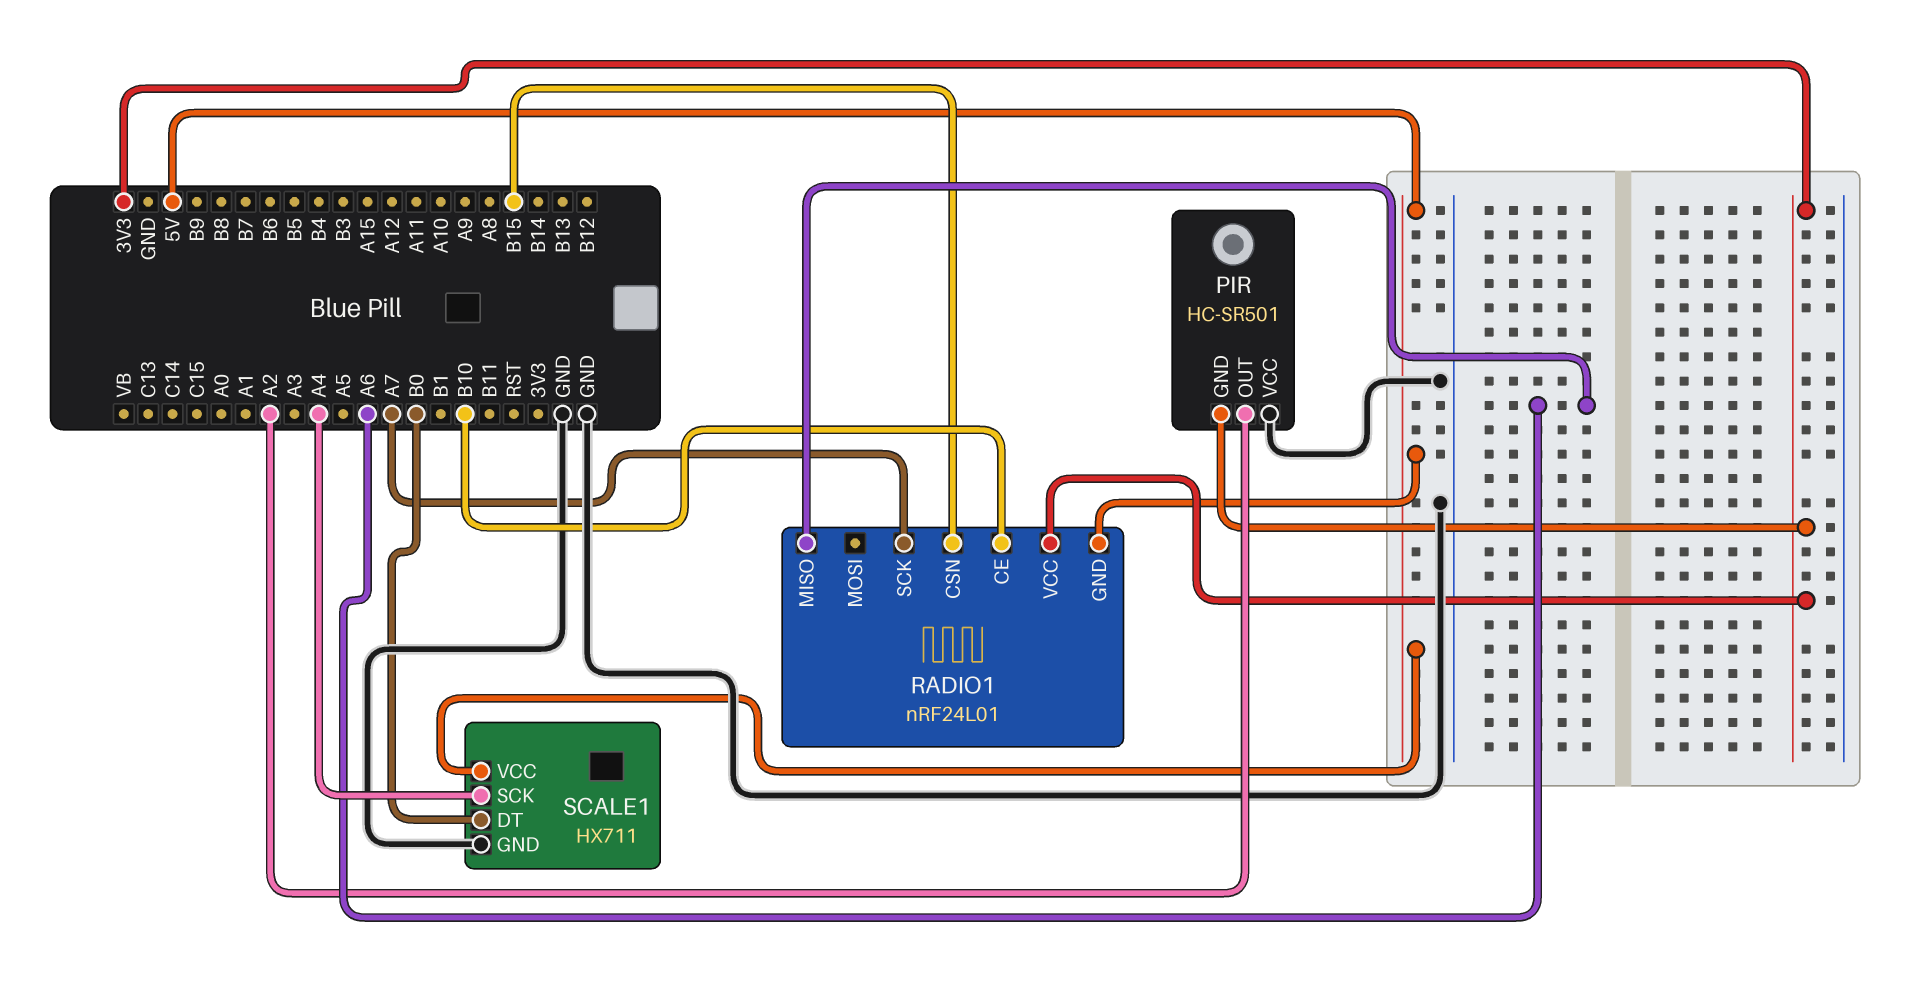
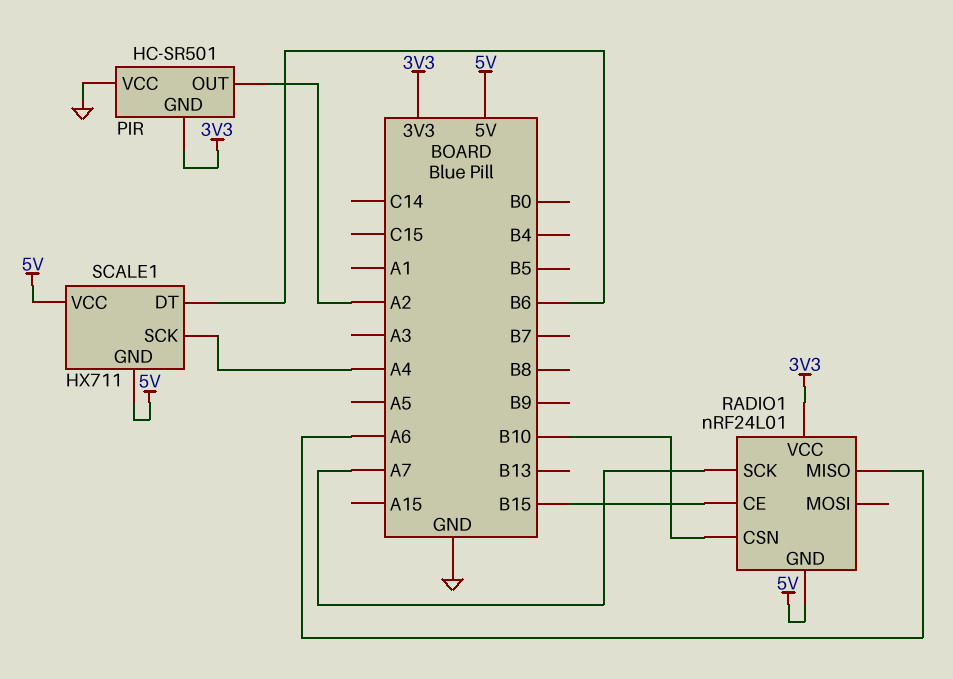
RADIO1 pin CE: B10 -> B15
RADIO1 pin CSN: B15 -> B10
SCALE1 pin DT: B0 -> B6
SCALE1 pin GND: GND -> 5V

